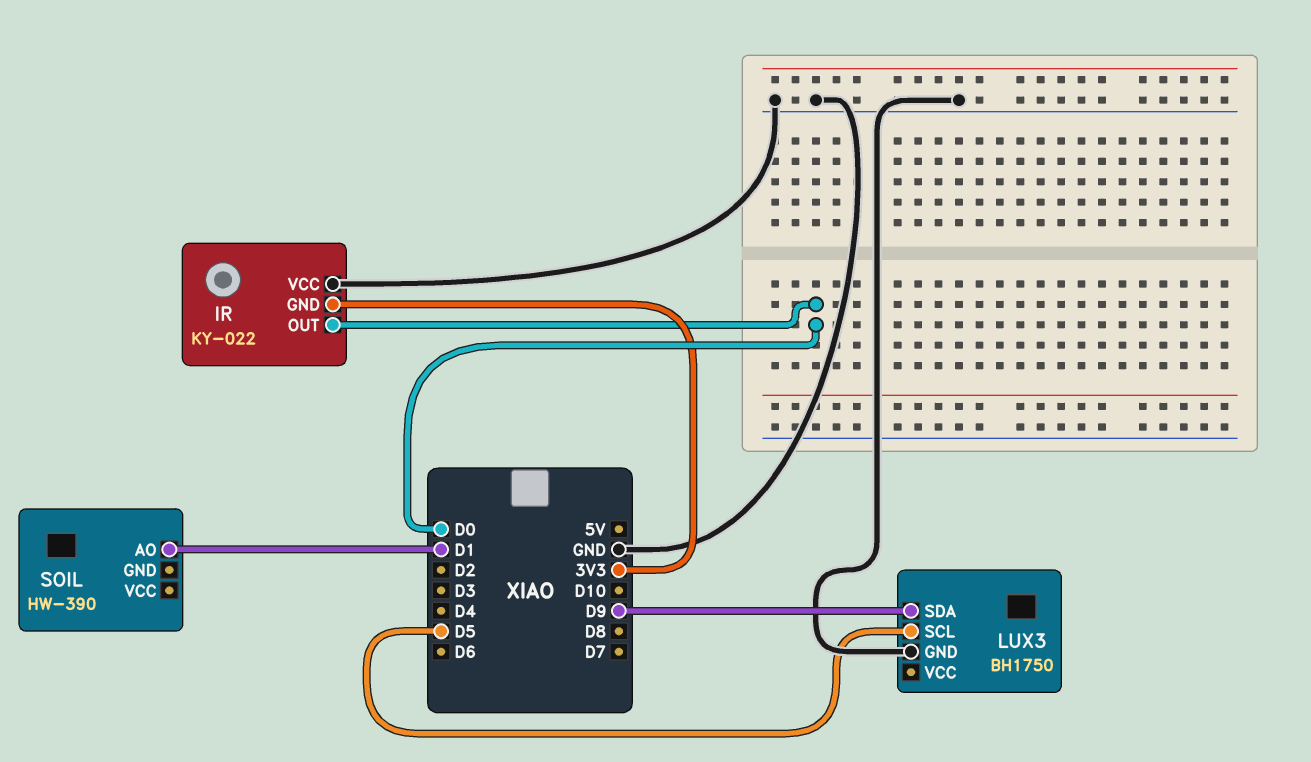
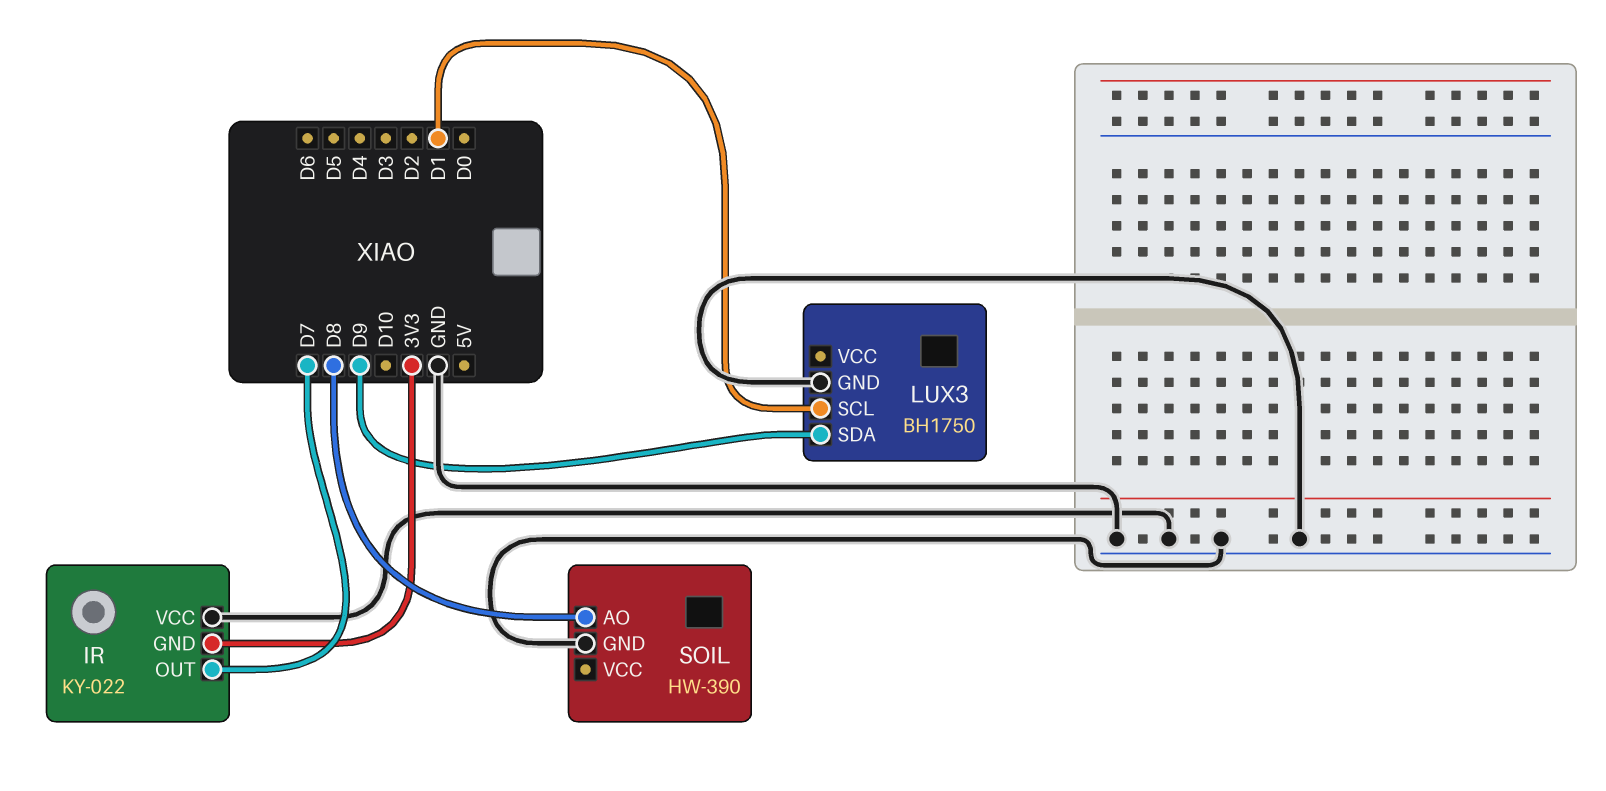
IR pin OUT: D0 -> D7
LUX3 pin SCL: D5 -> D1
SOIL pin AO: D1 -> D8
SOIL pin GND: none -> GND

